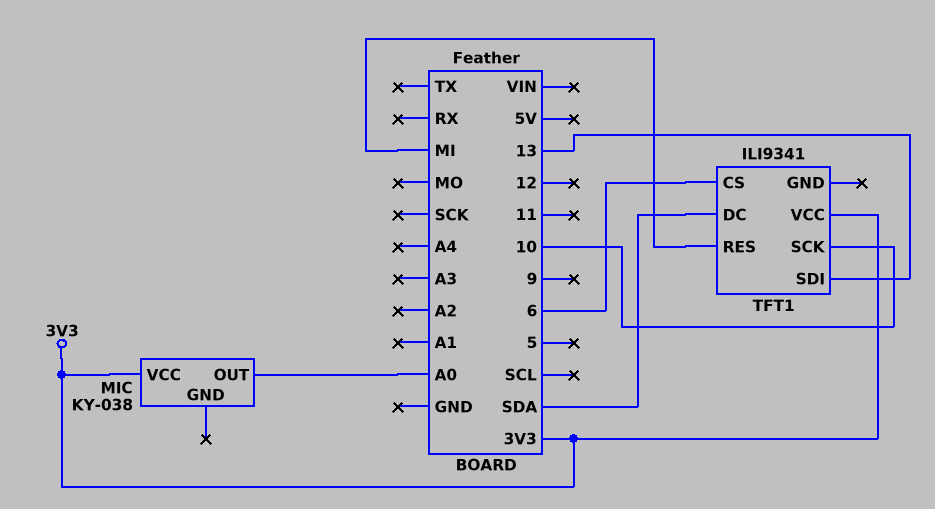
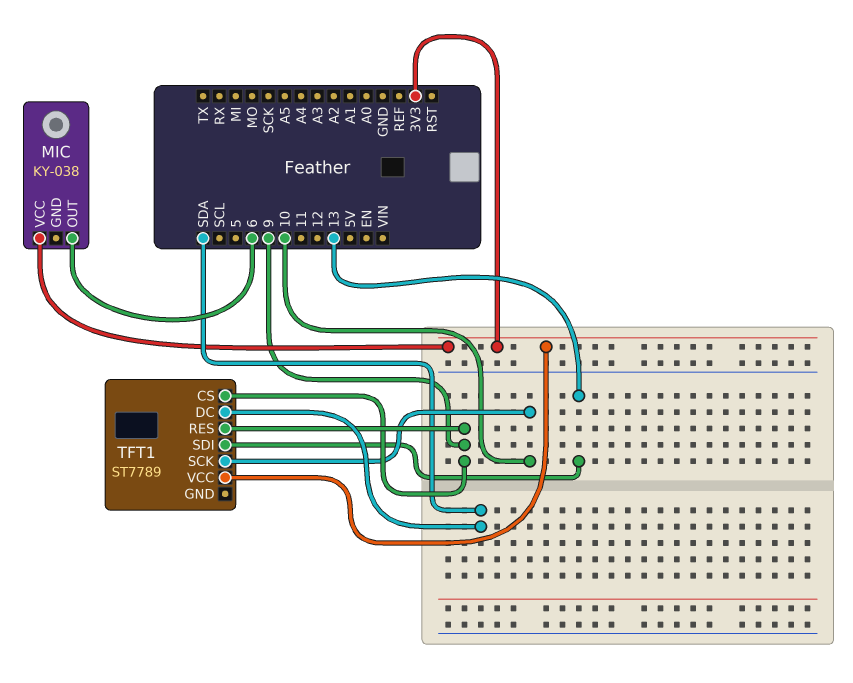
MIC pin OUT: A0 -> 6
TFT1: ILI9341 -> ST7789
TFT1 pin CS: 6 -> 9
TFT1 pin RES: MI -> 9

